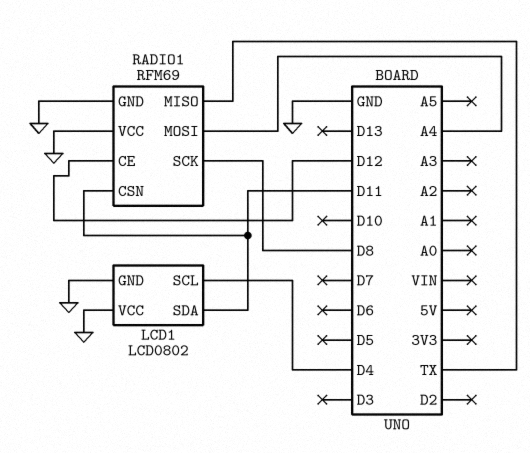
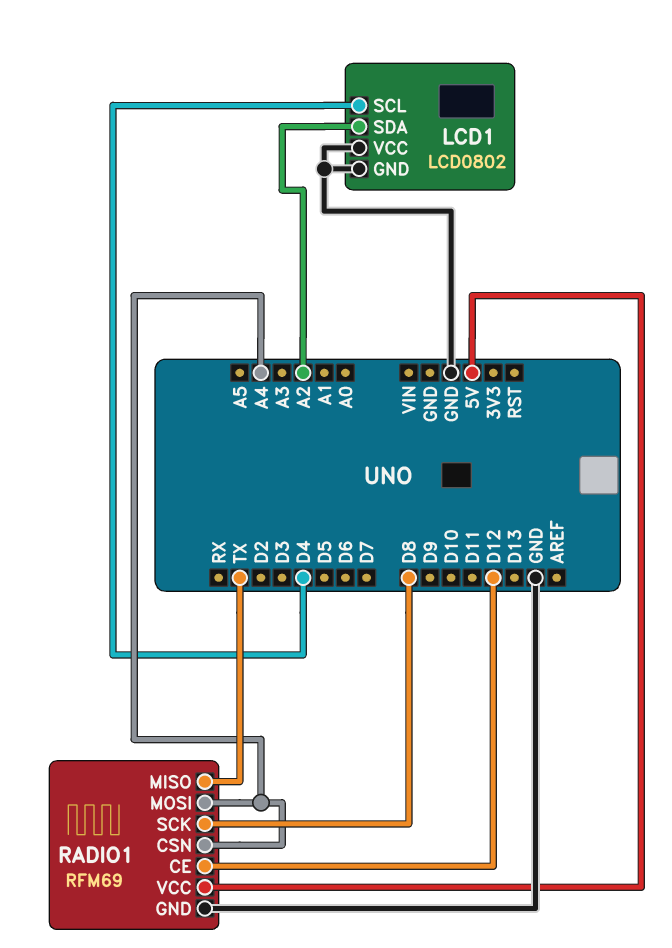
LCD1 pin SDA: D11 -> A2
RADIO1 pin CSN: D11 -> A4
RADIO1 pin VCC: GND -> 5V

